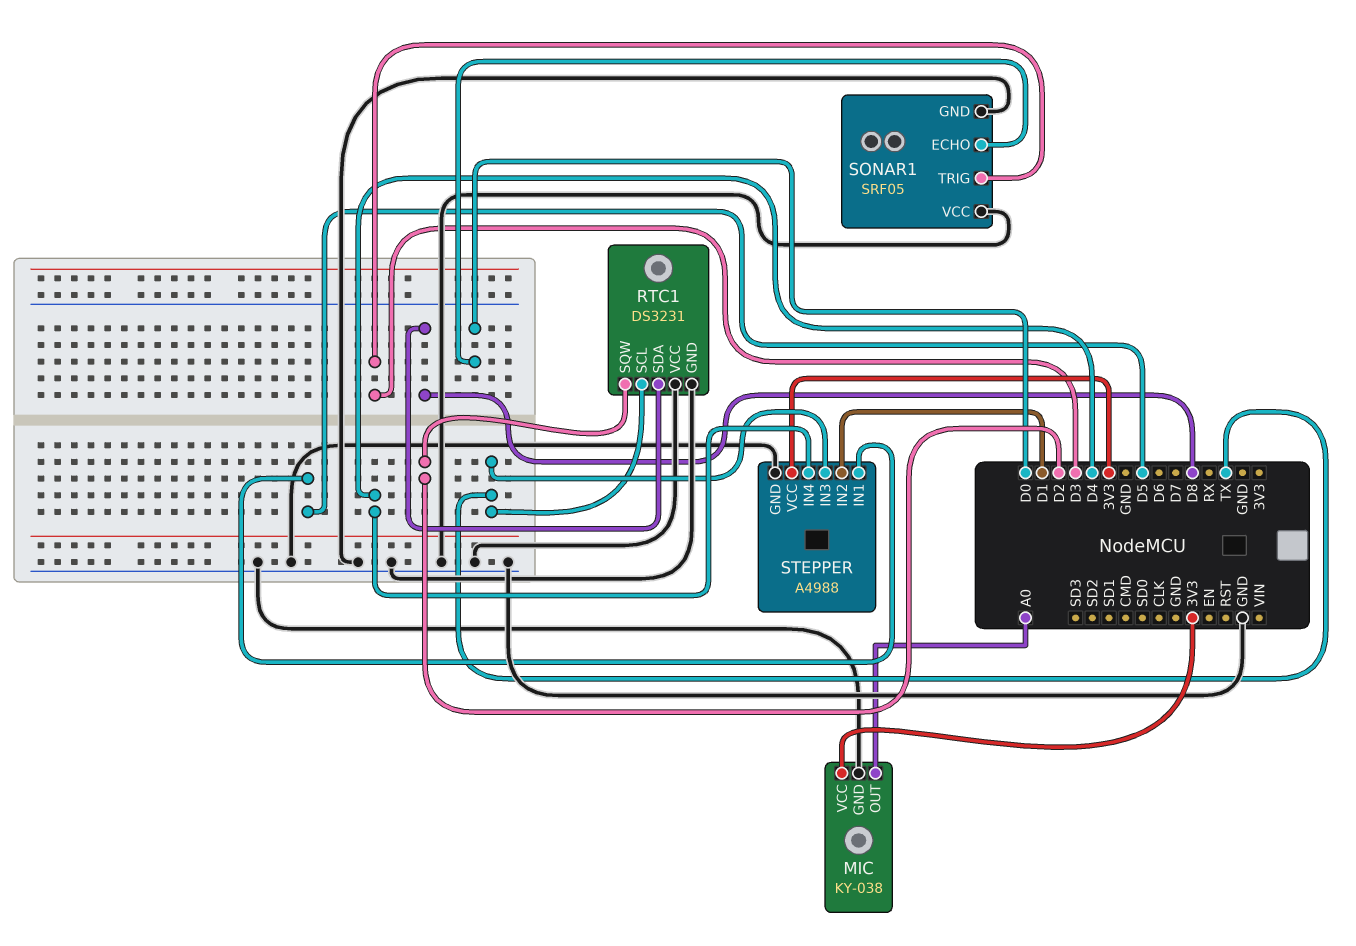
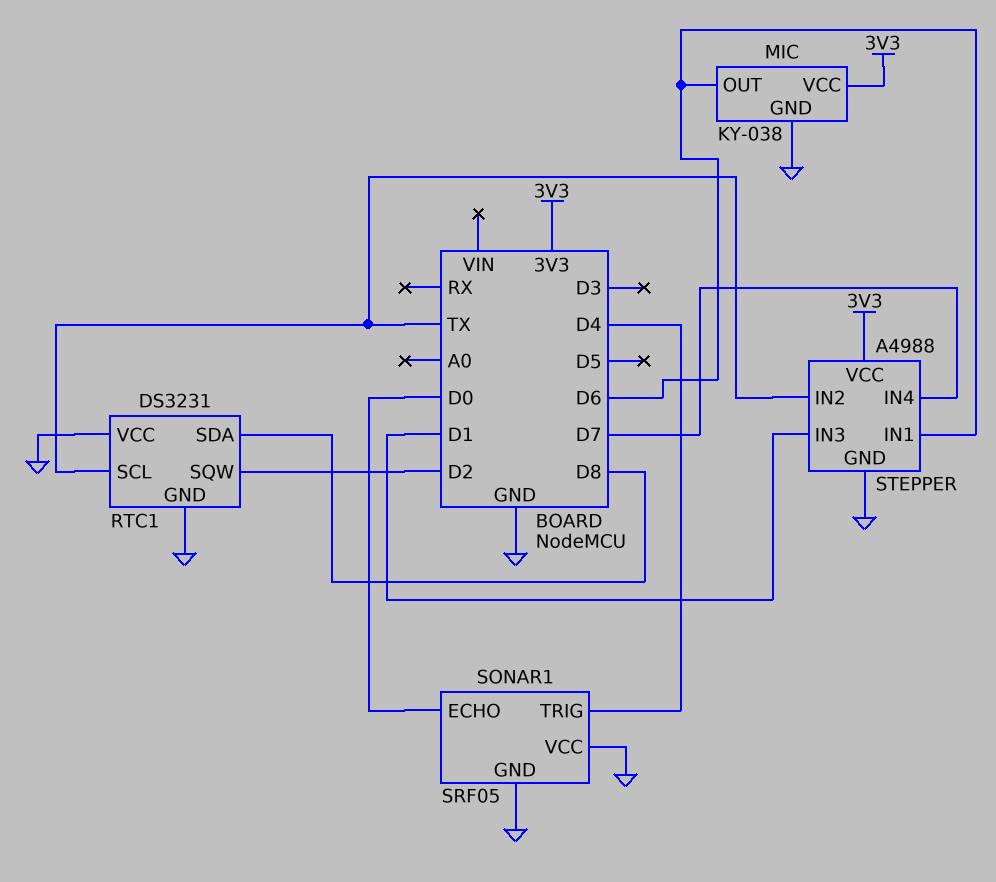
MIC pin OUT: A0 -> D6
SONAR1 pin TRIG: D3 -> D4
STEPPER pin IN1: D5 -> D6
STEPPER pin IN2: D1 -> TX
STEPPER pin IN3: TX -> D1
STEPPER pin IN4: D4 -> D7

